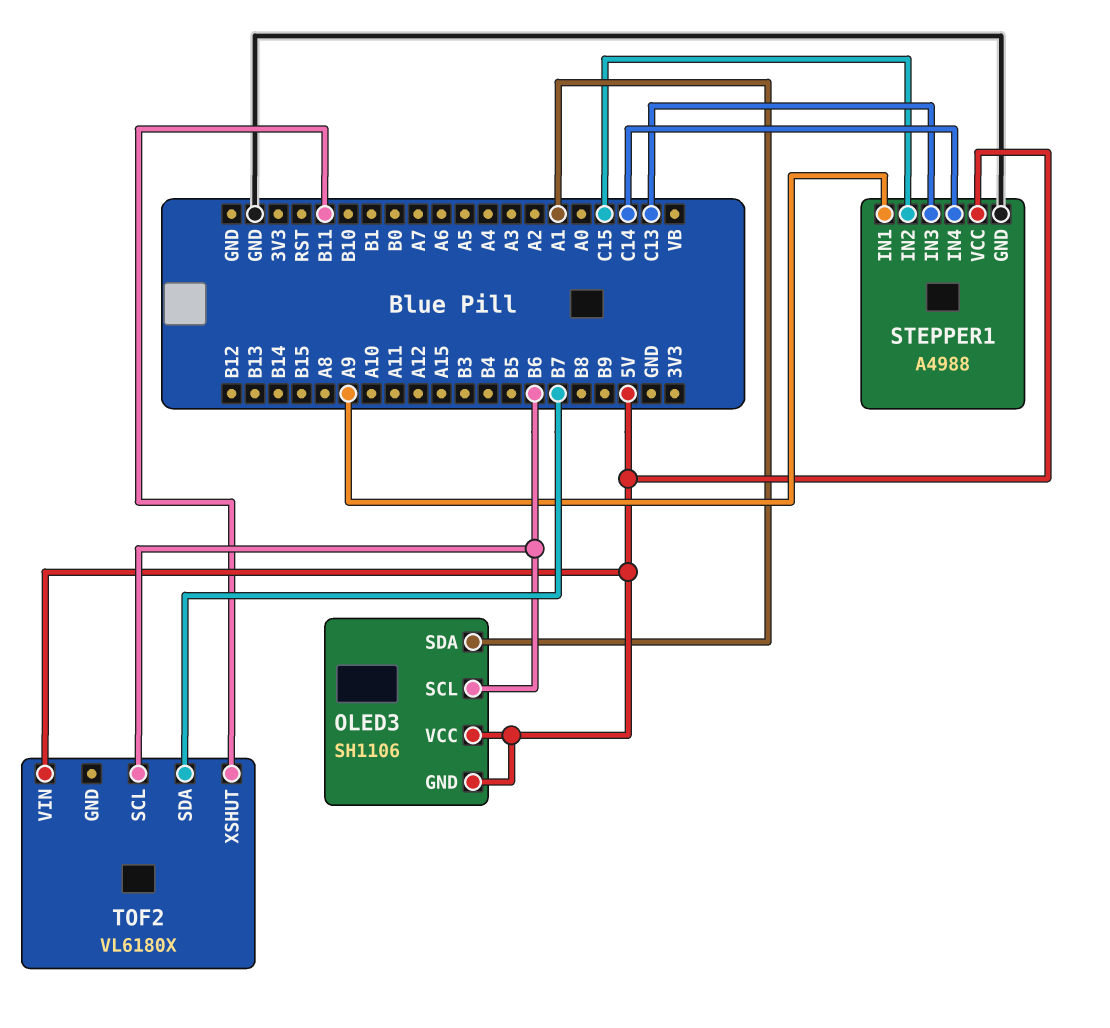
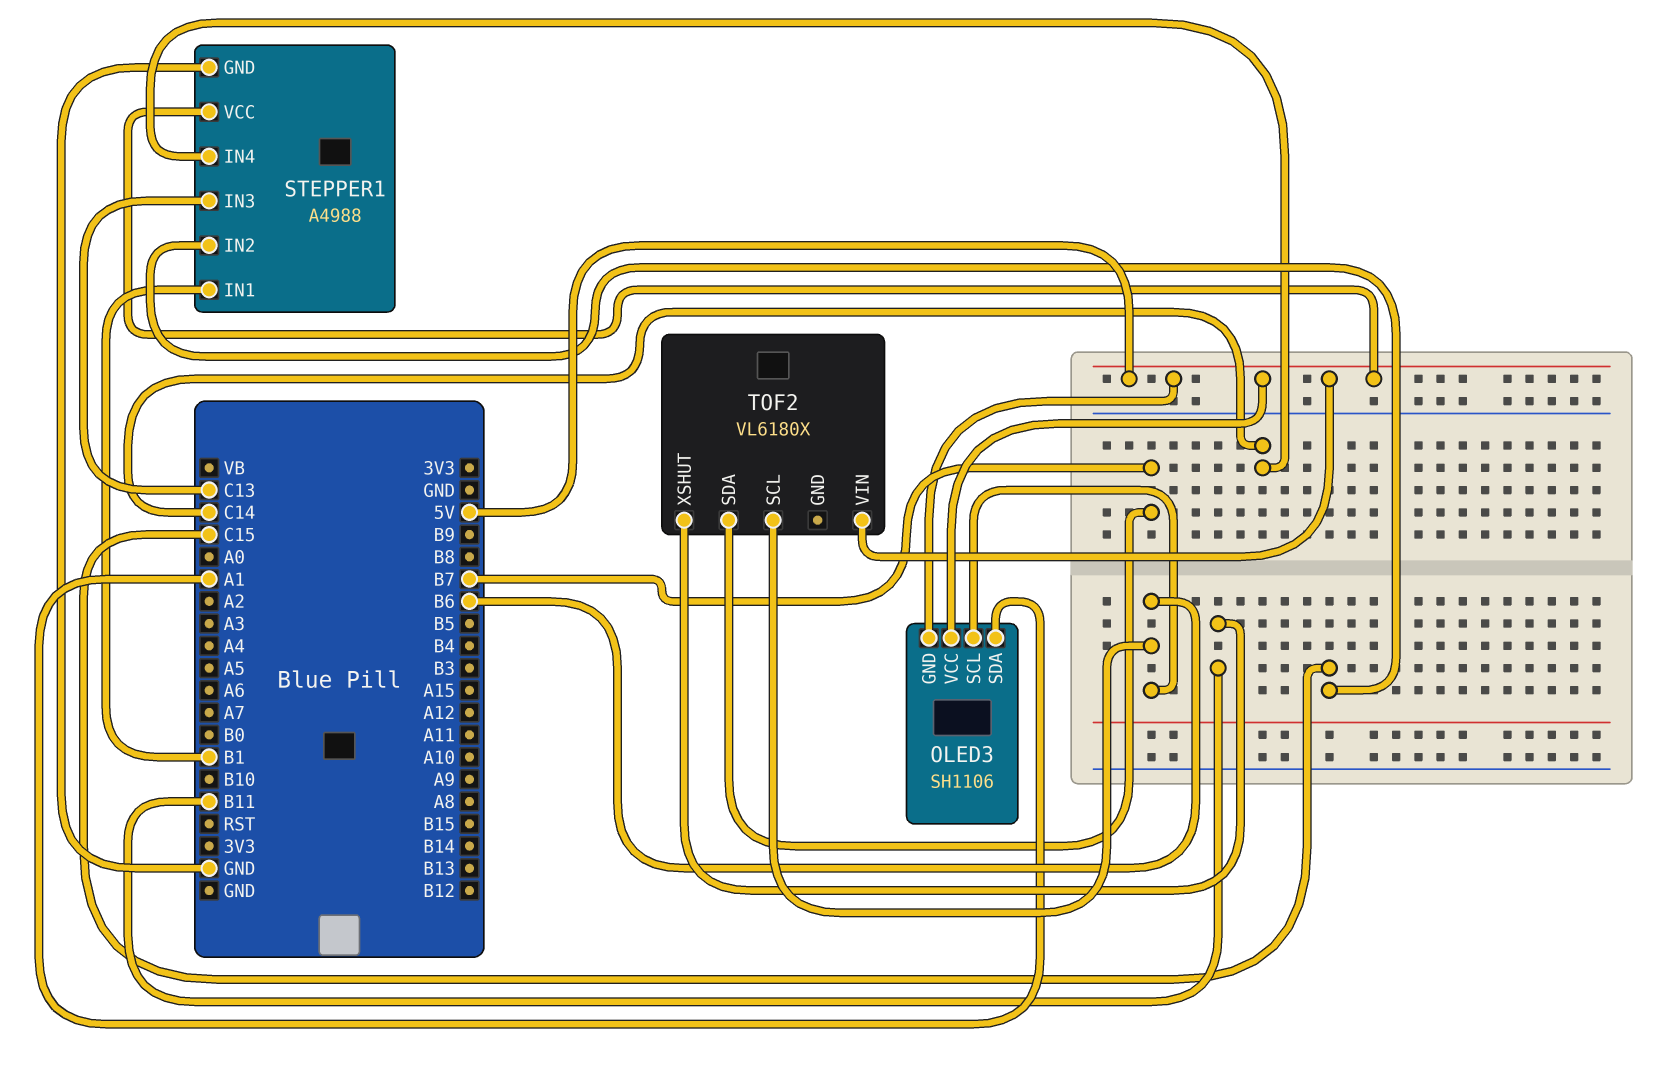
STEPPER1 pin IN1: A9 -> B1

